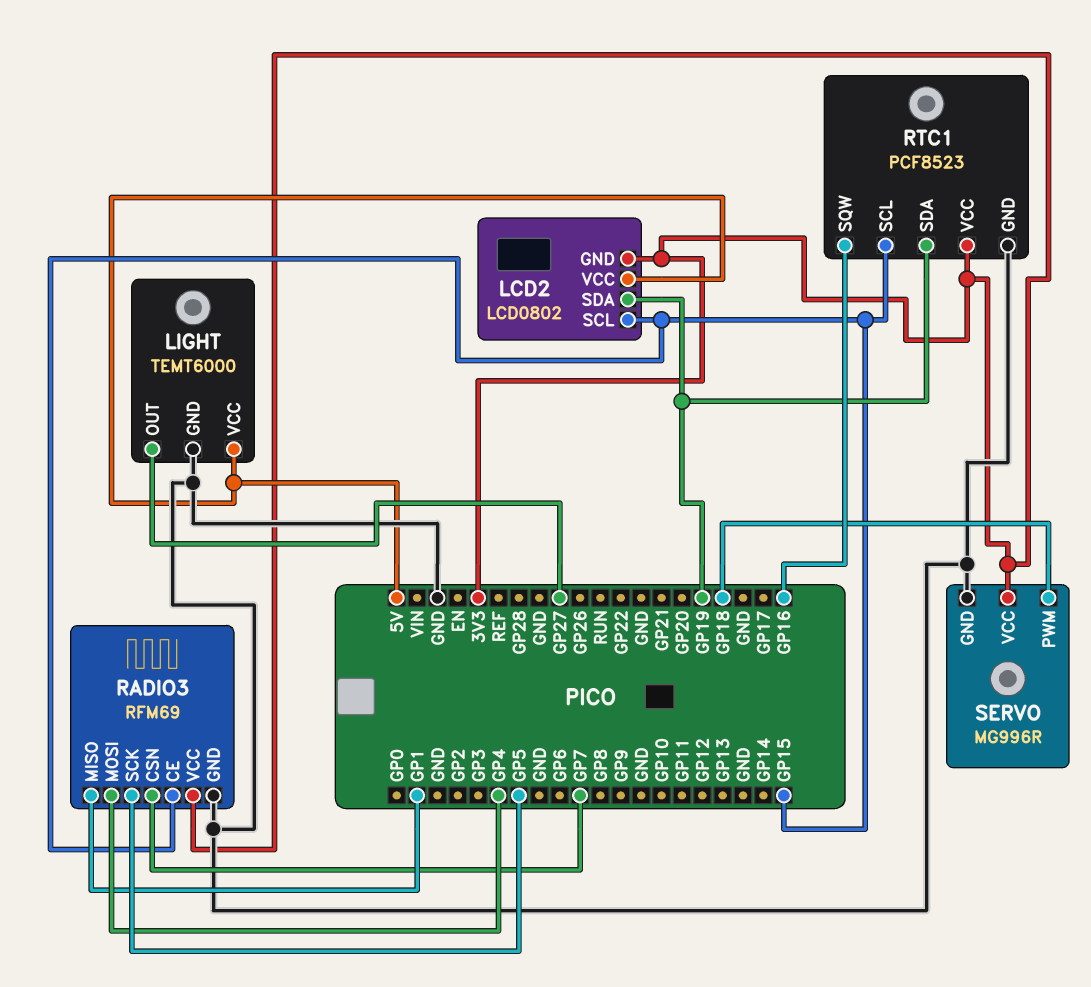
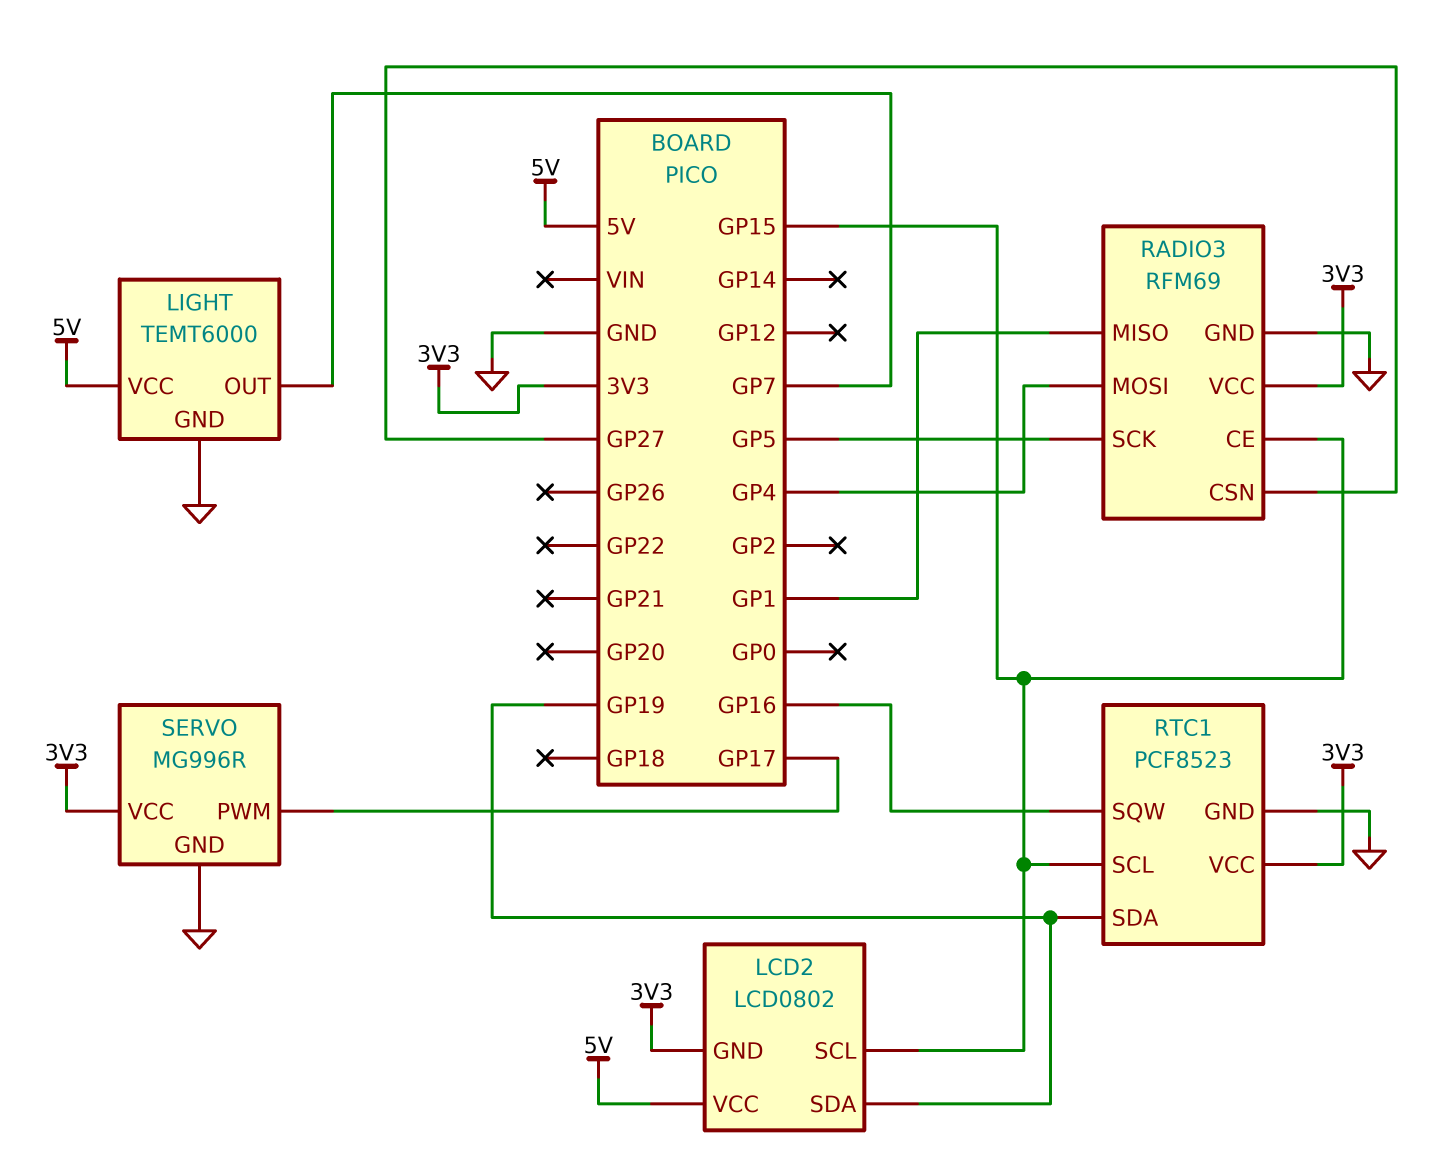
LIGHT pin OUT: GP27 -> GP7
RADIO3 pin CSN: GP7 -> GP27
SERVO pin PWM: GP18 -> GP17

